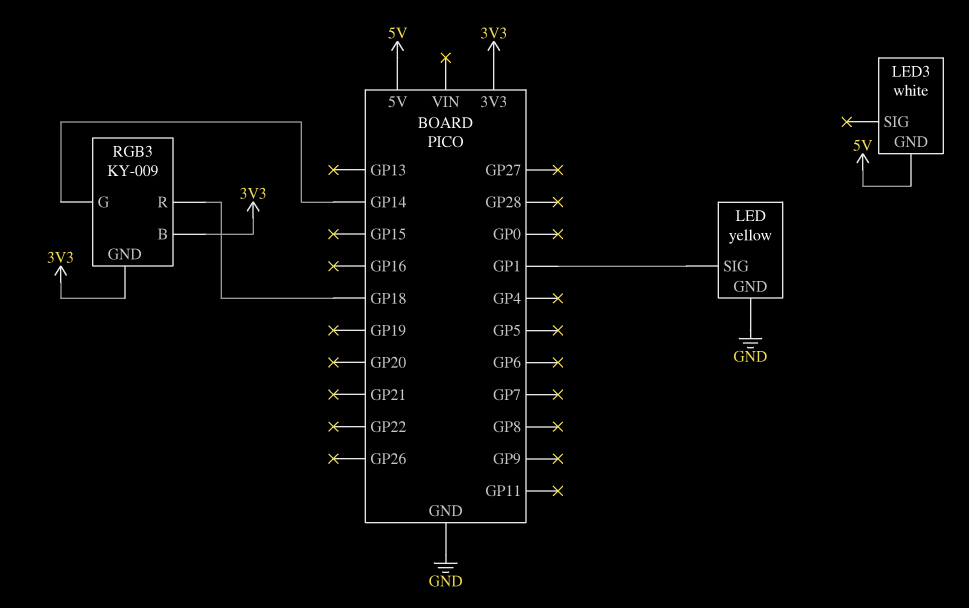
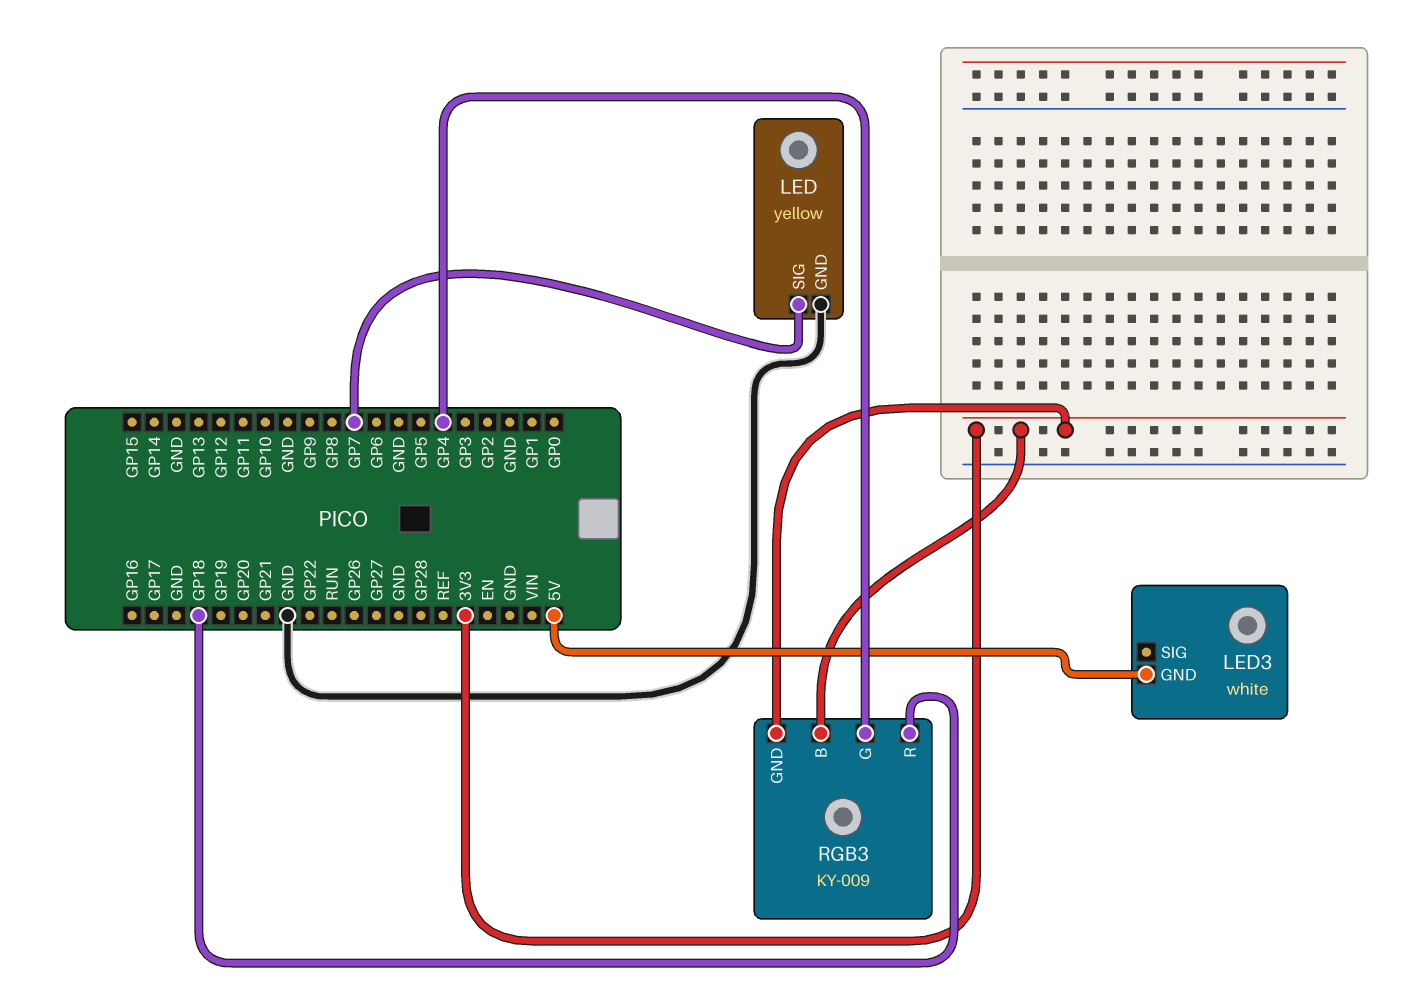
LED pin SIG: GP1 -> GP7
RGB3 pin G: GP14 -> GP4

